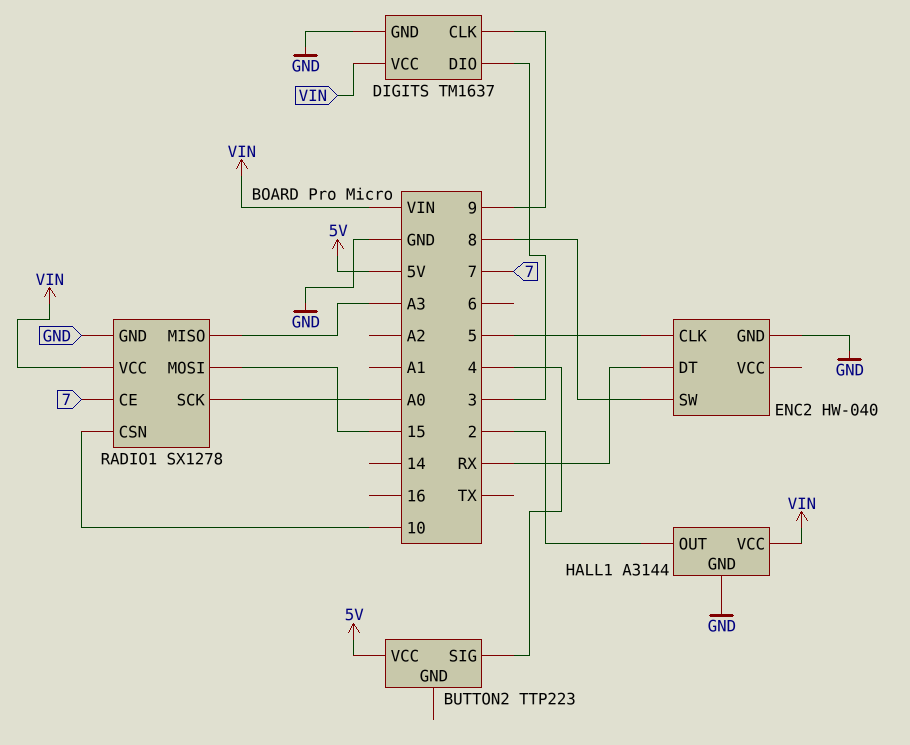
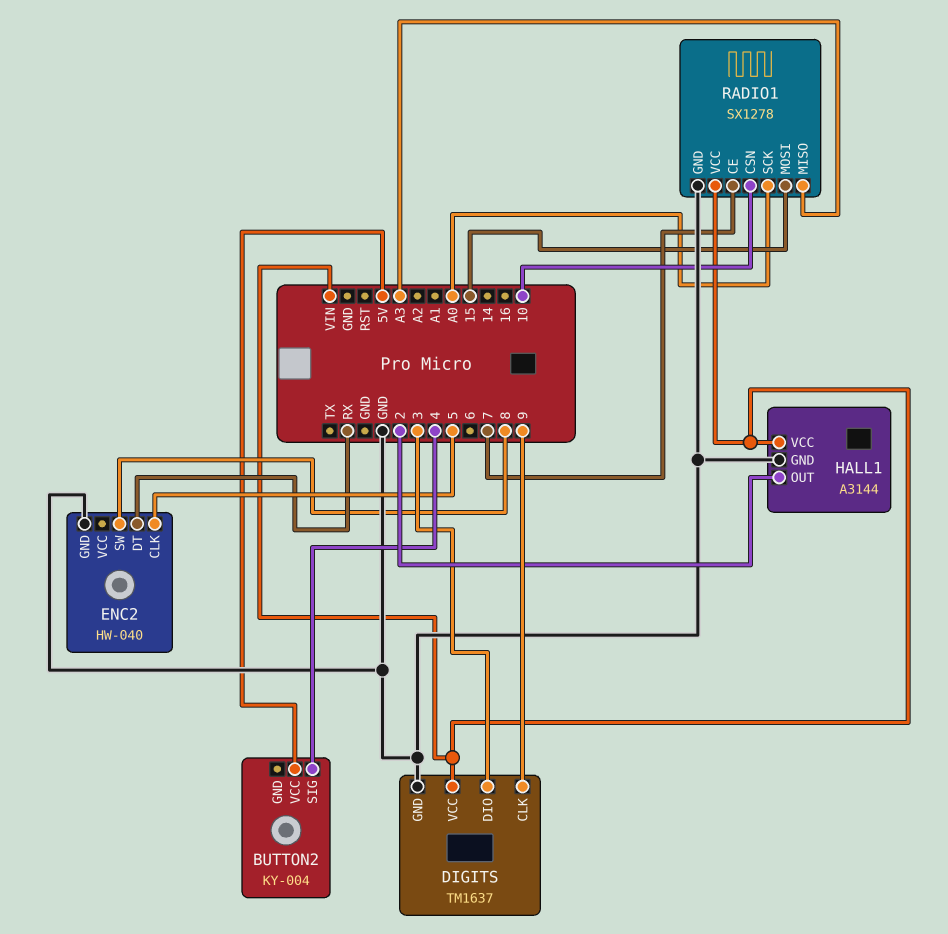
BUTTON2: TTP223 -> KY-004

